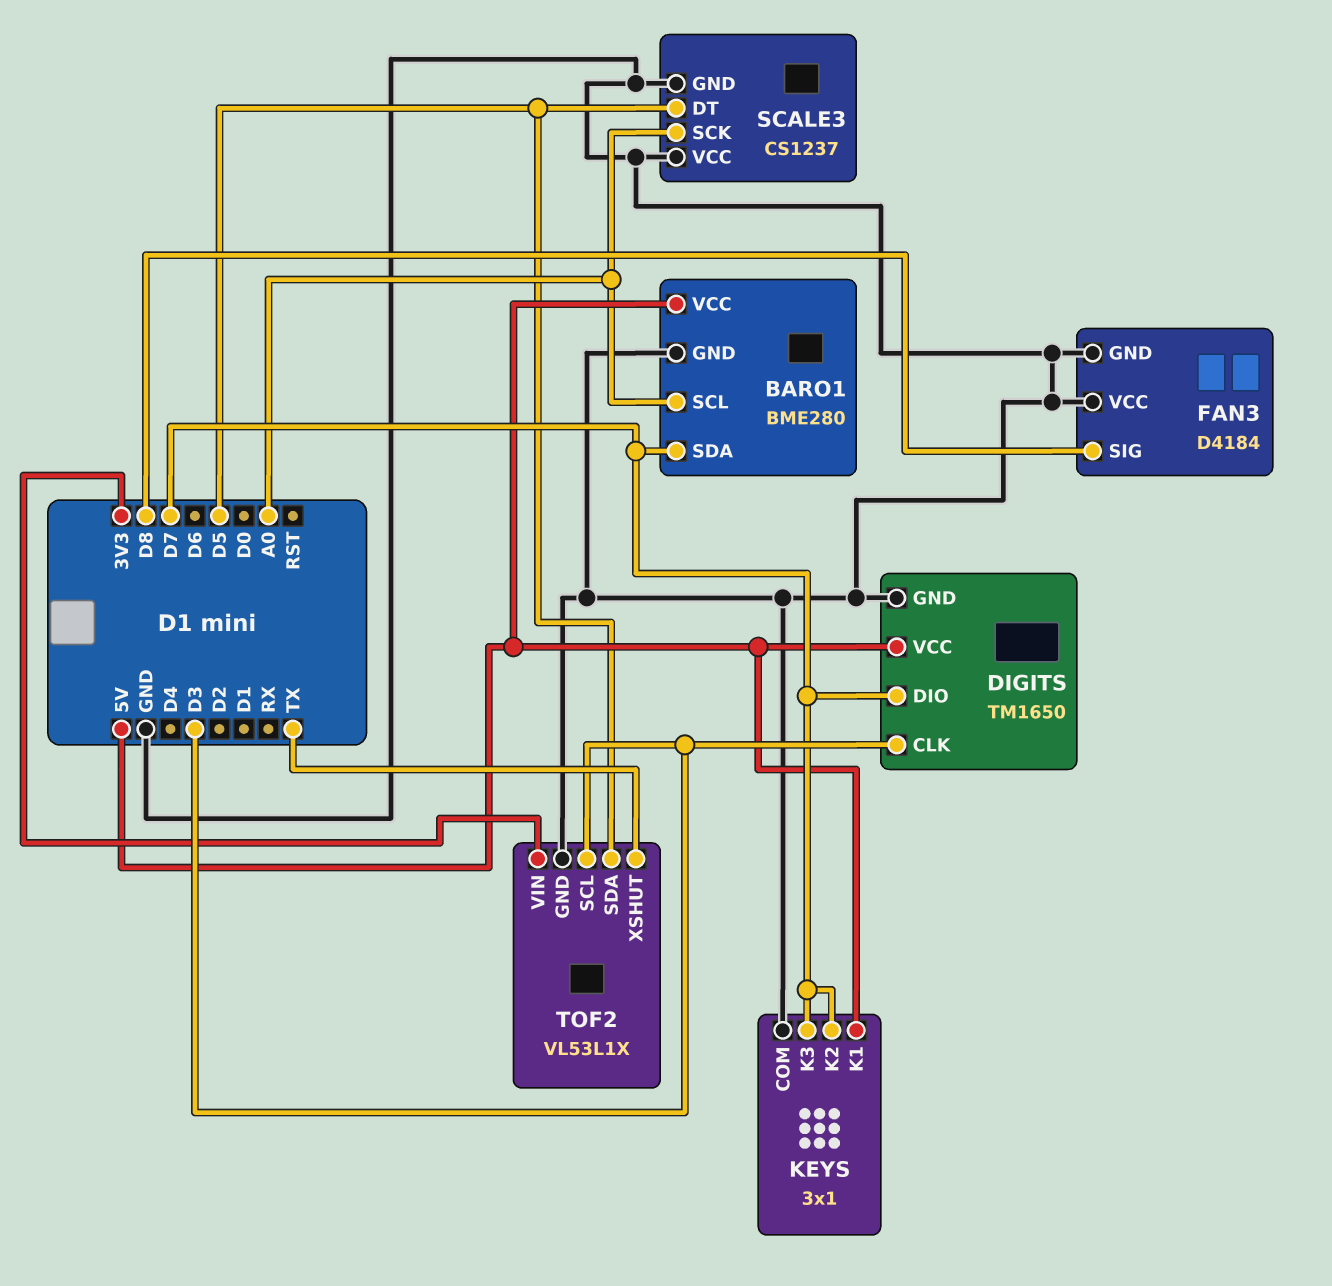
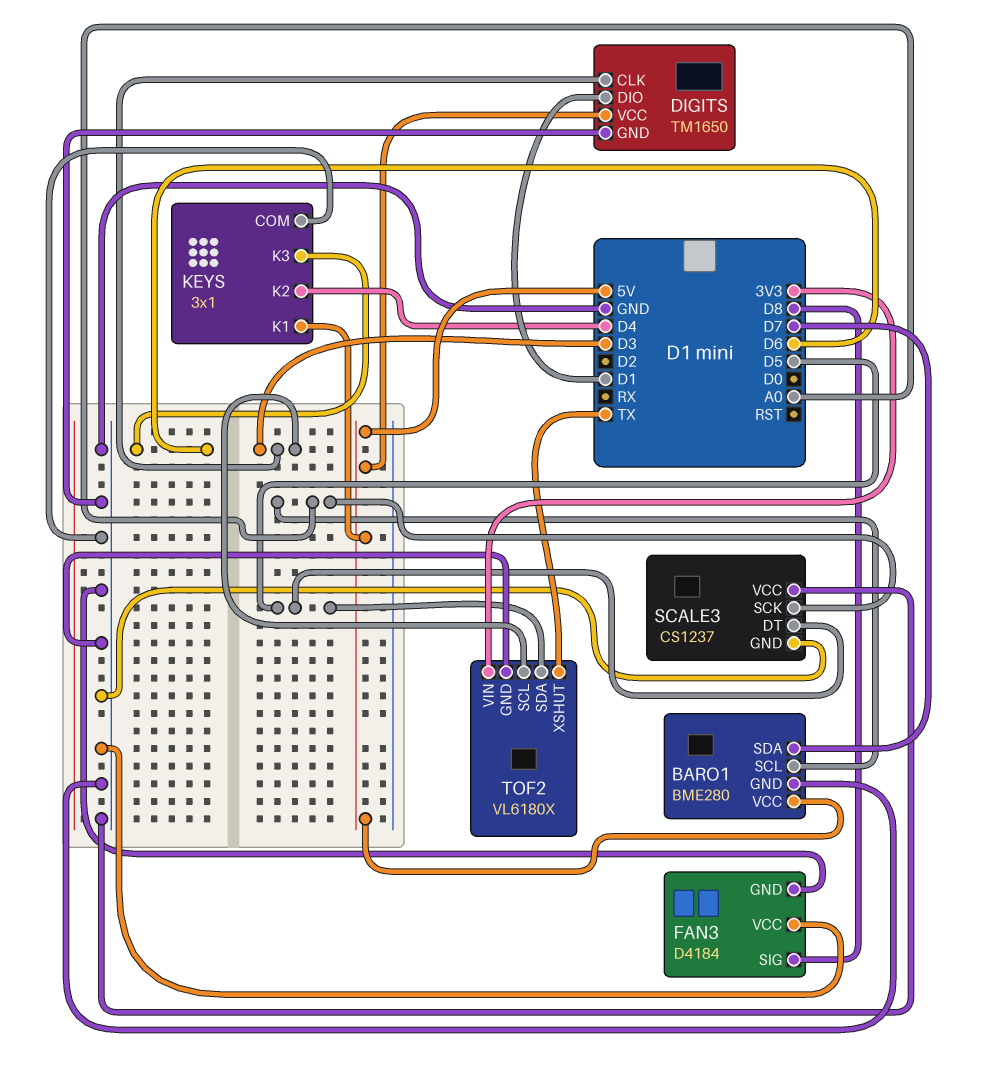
DIGITS pin DIO: D7 -> D1
KEYS pin K2: D7 -> D4
KEYS pin K3: D7 -> D6
TOF2: VL53L1X -> VL6180X

